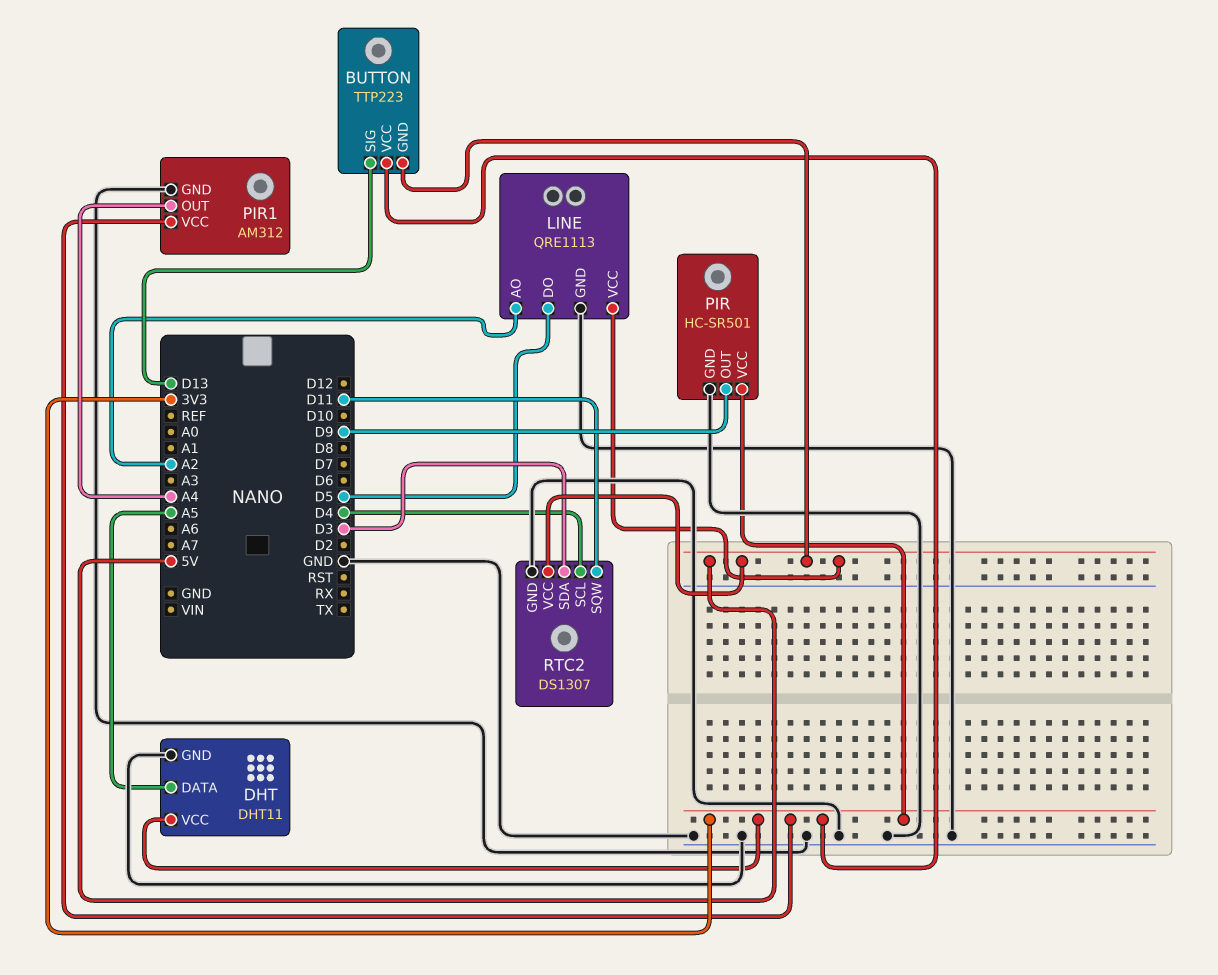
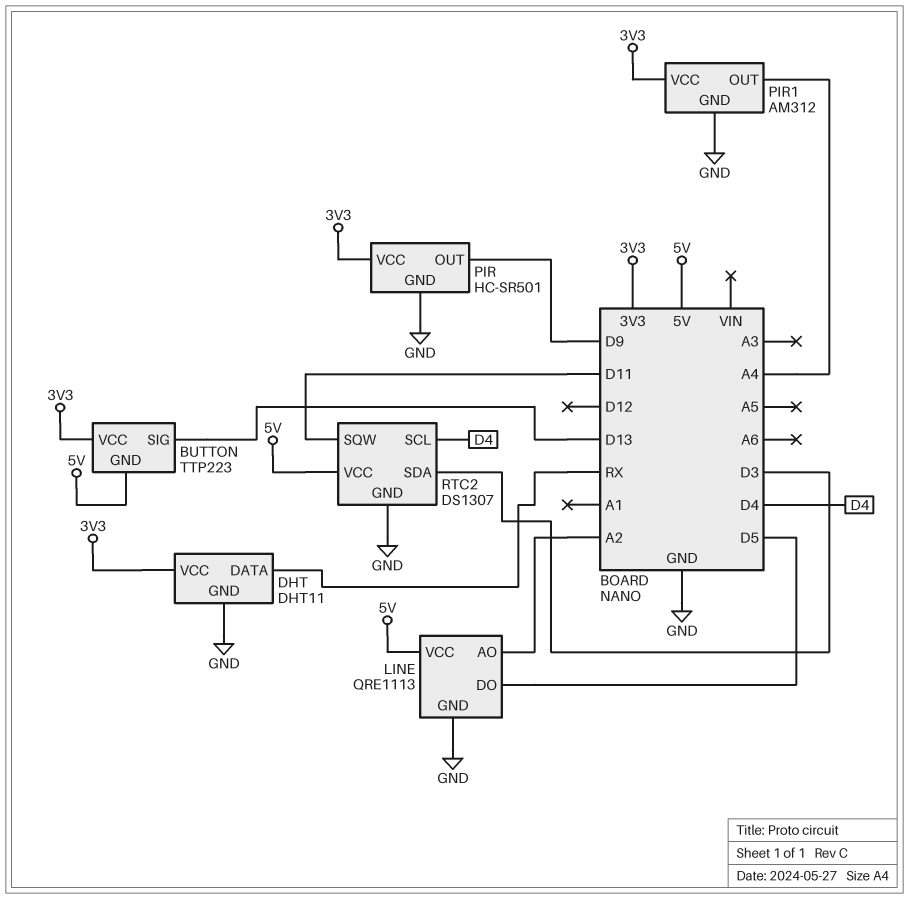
DHT pin DATA: A5 -> RX

